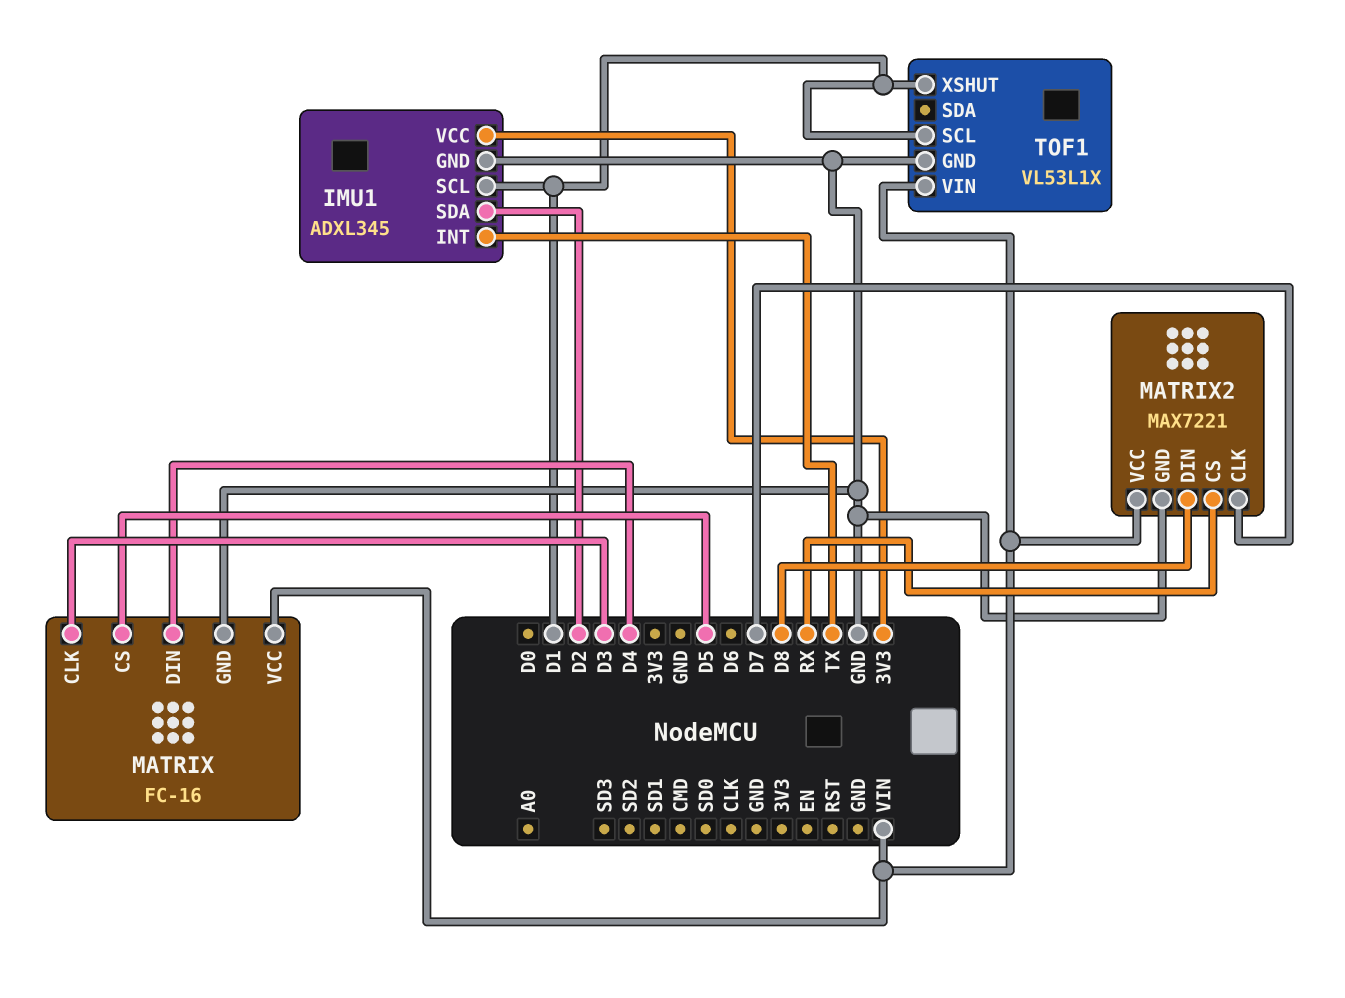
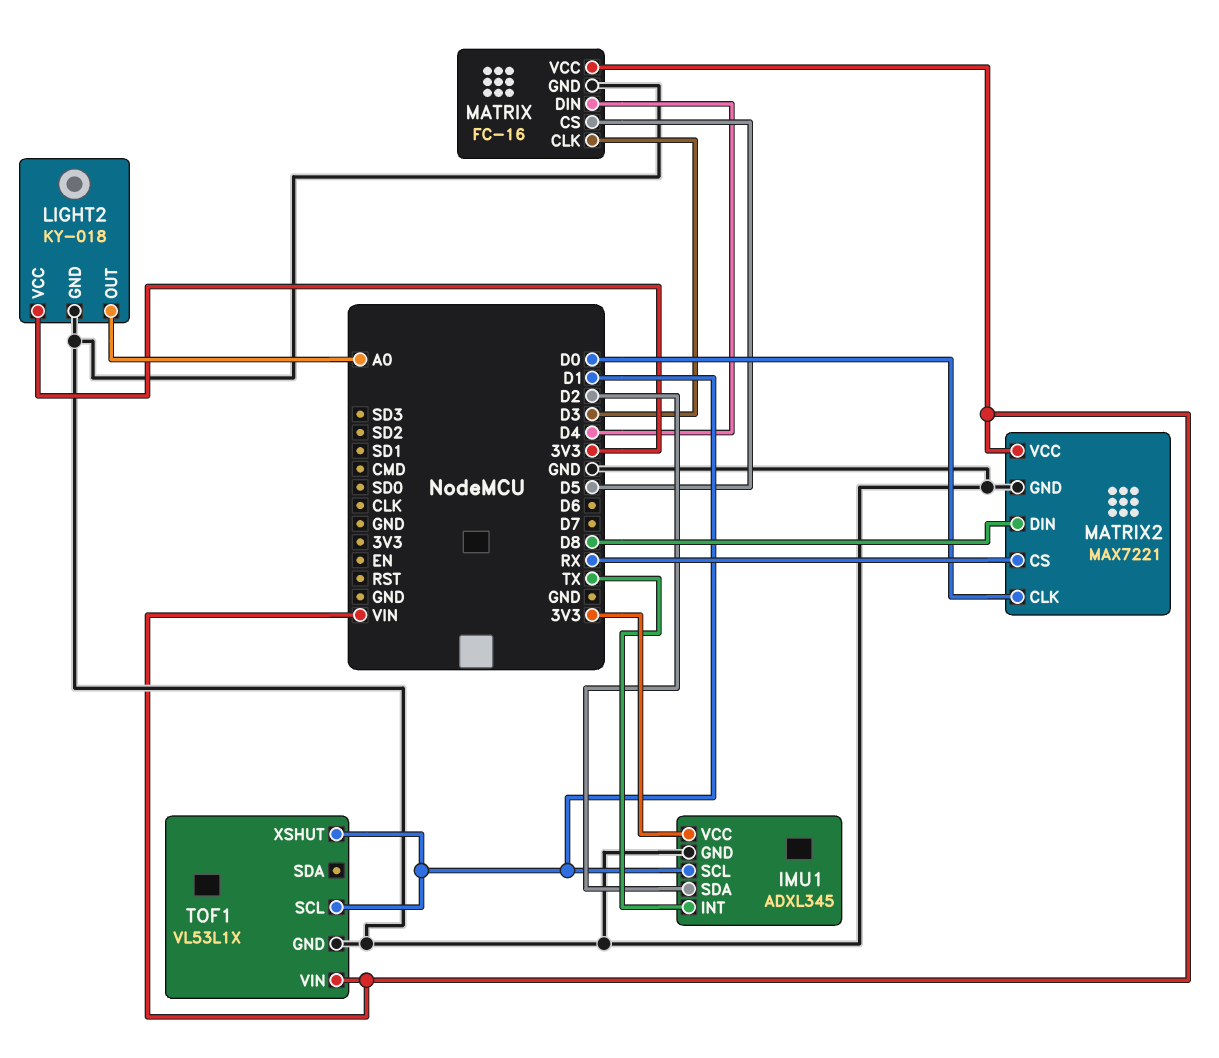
LIGHT2: none -> KY-018
LIGHT2 pin GND: none -> GND
LIGHT2 pin OUT: none -> A0
LIGHT2 pin VCC: none -> 3V3
MATRIX2 pin CLK: D7 -> D0

